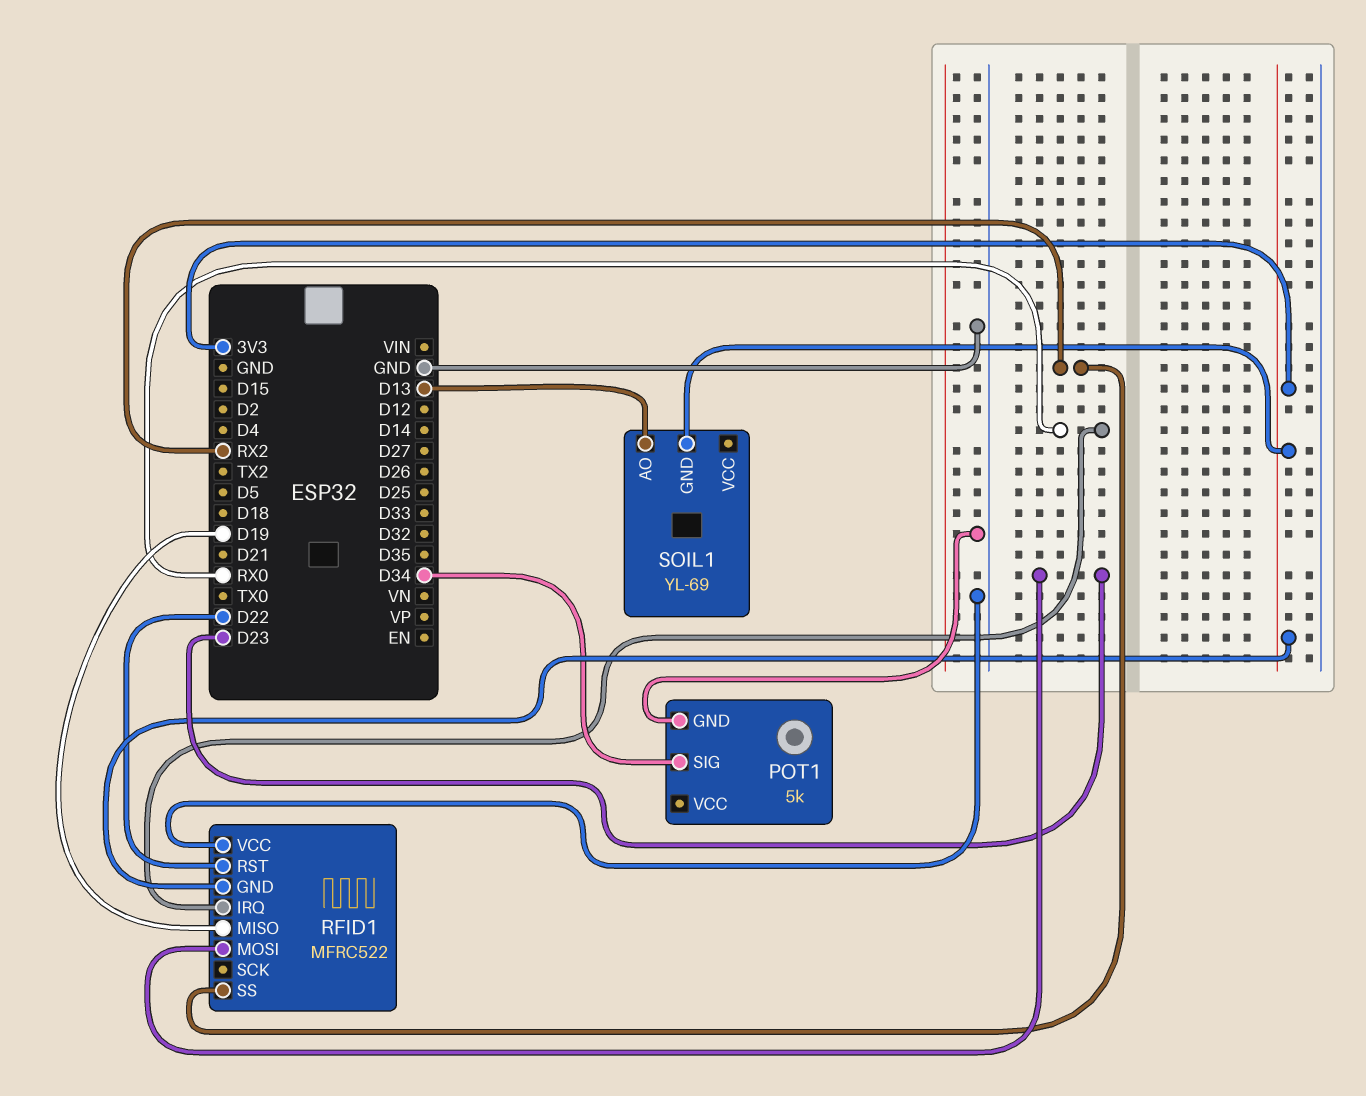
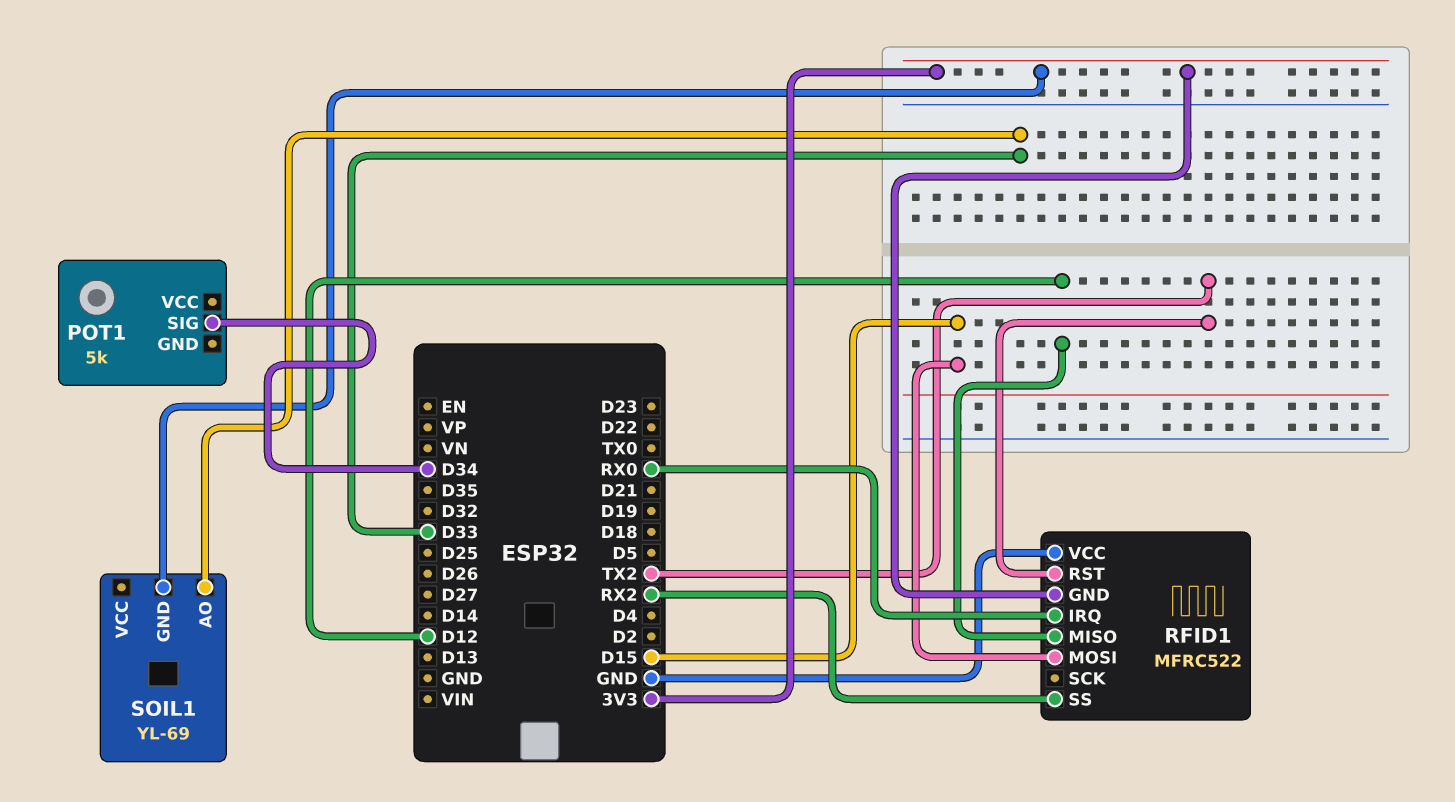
POT1 pin GND: GND -> none
RFID1 pin MISO: D19 -> D12
RFID1 pin MOSI: D23 -> D15
RFID1 pin RST: D22 -> TX2
SOIL1 pin AO: D13 -> D33

